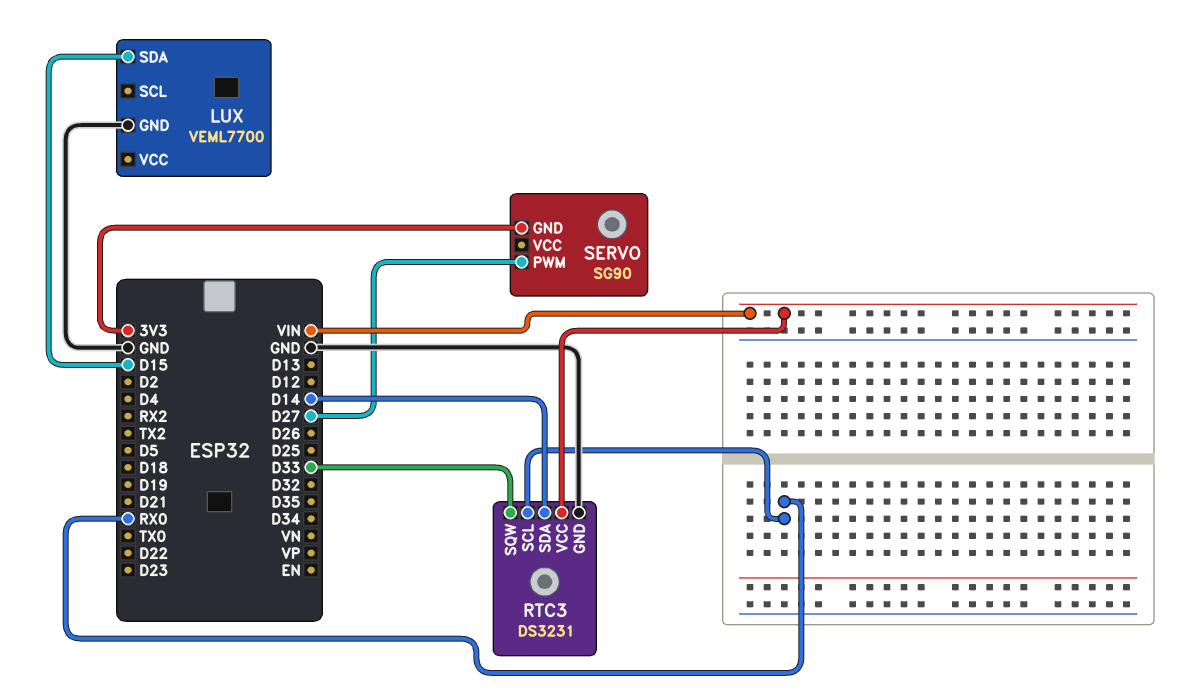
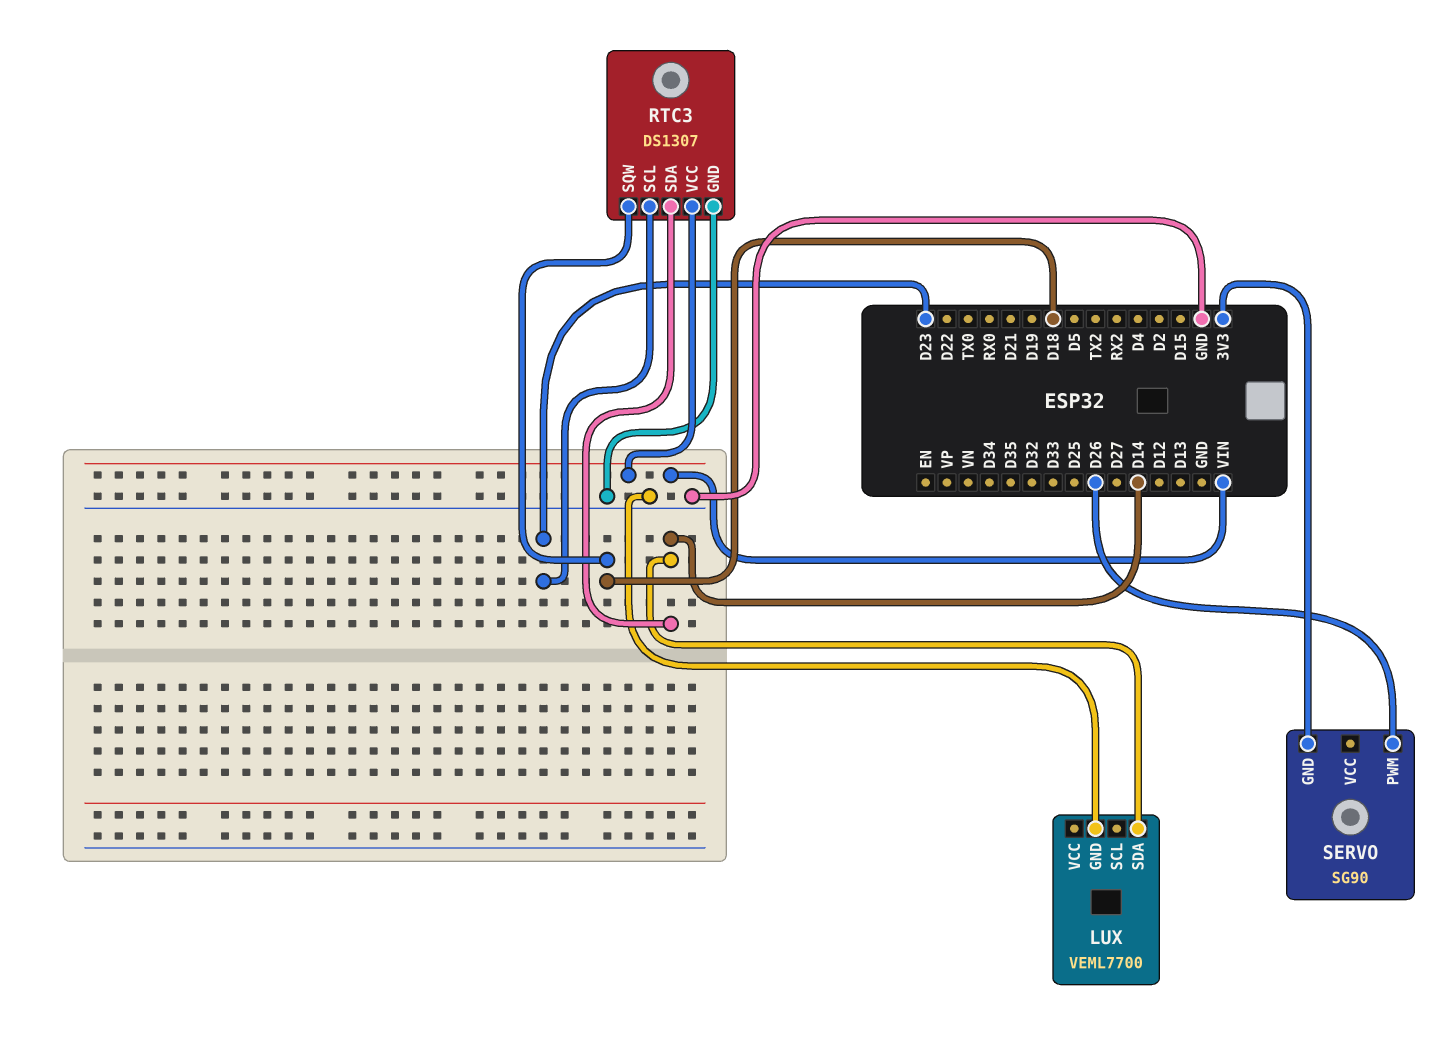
LUX pin SDA: D15 -> D14
RTC3: DS3231 -> DS1307
RTC3 pin SCL: RX0 -> D23
RTC3 pin SQW: D33 -> D18
SERVO pin PWM: D27 -> D26

